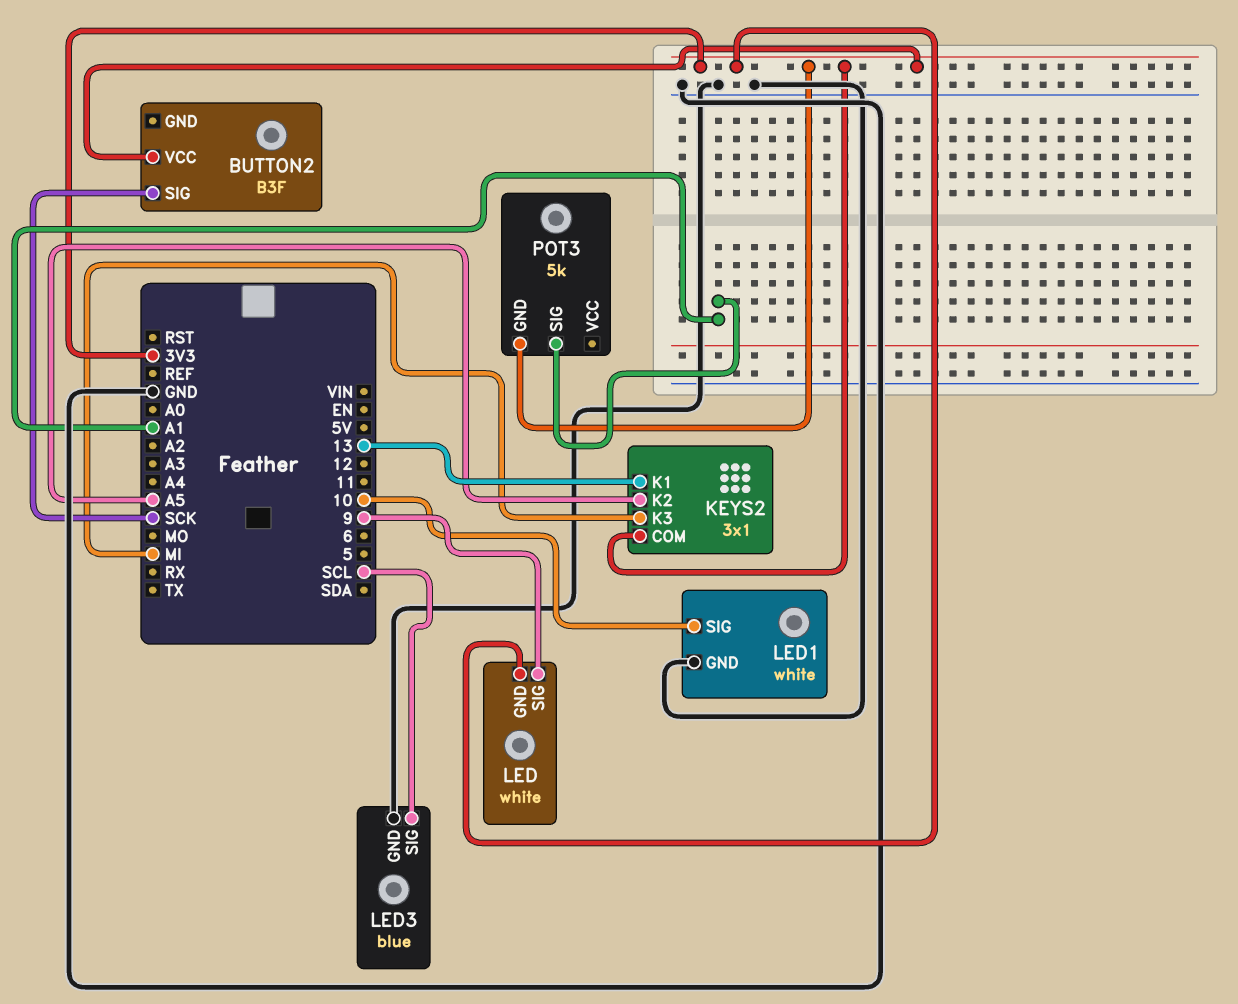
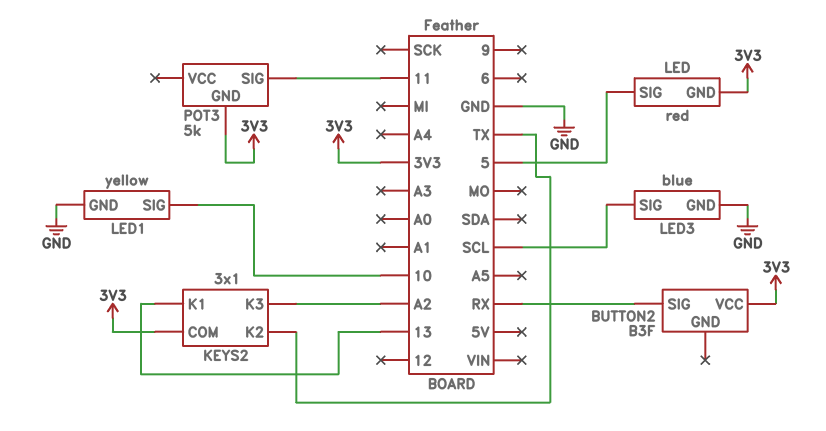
BUTTON2 pin SIG: SCK -> RX
KEYS2 pin K2: A5 -> TX
KEYS2 pin K3: MI -> A2
LED: white -> red
LED pin SIG: 9 -> 5
LED1: white -> yellow
POT3 pin SIG: A1 -> 11

